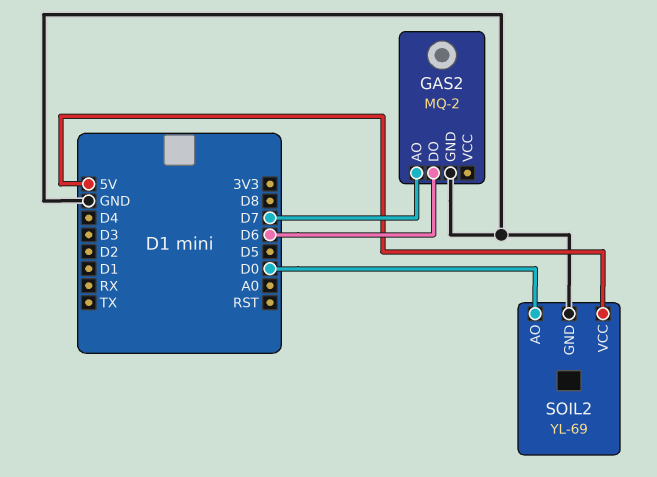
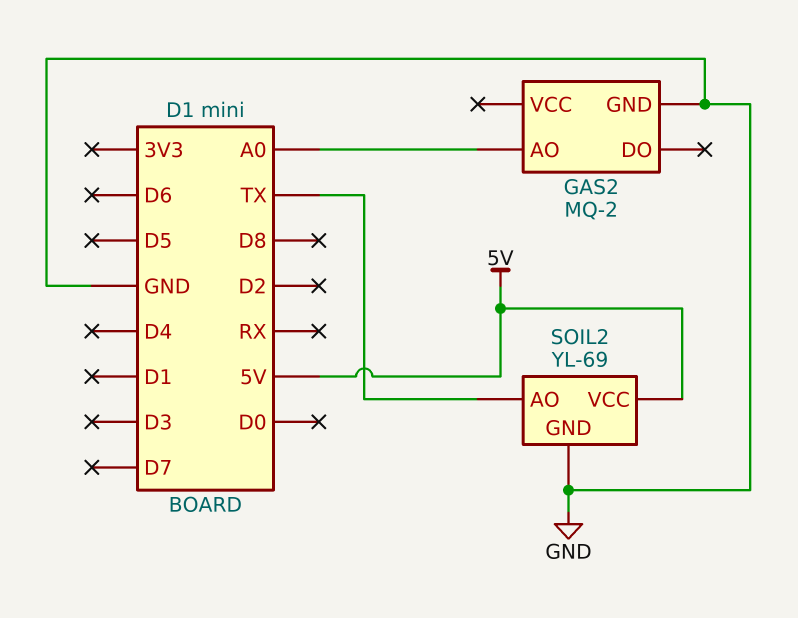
GAS2 pin AO: D7 -> A0
GAS2 pin DO: D6 -> none
SOIL2 pin AO: D0 -> TX

